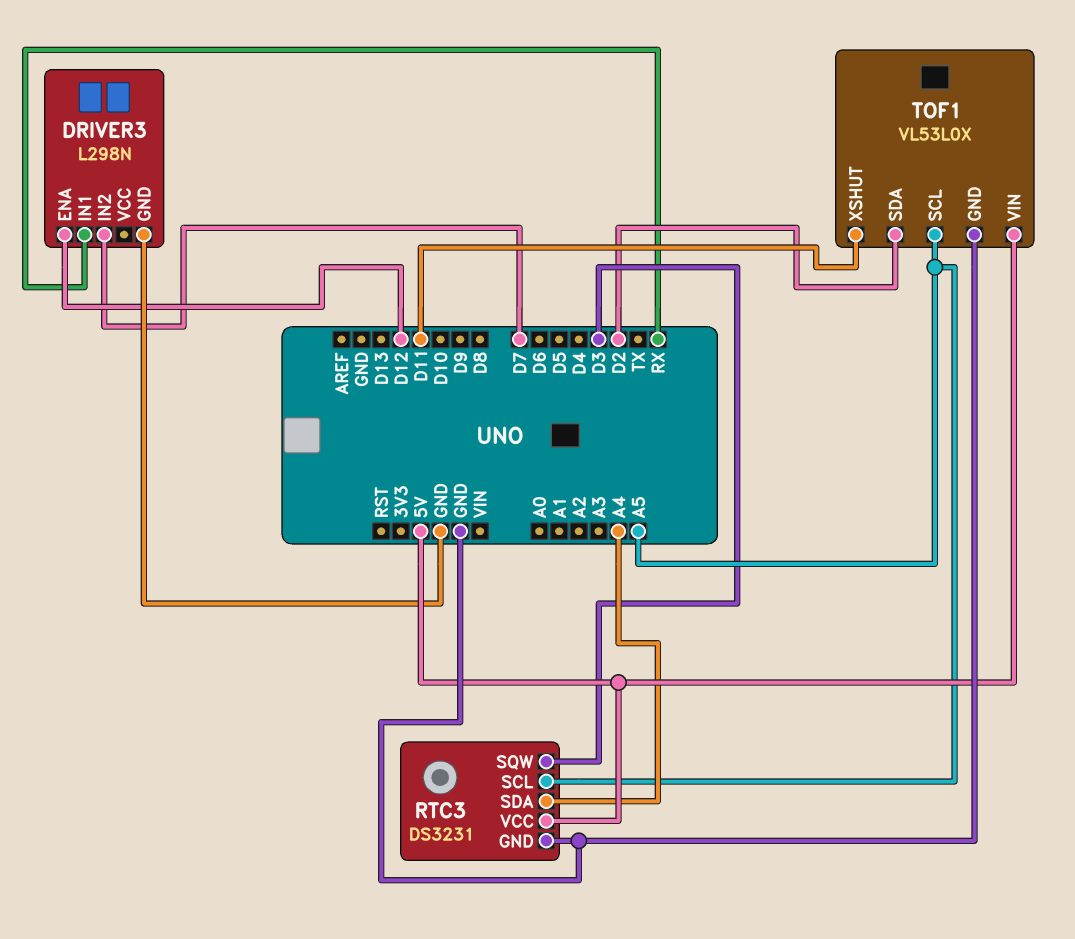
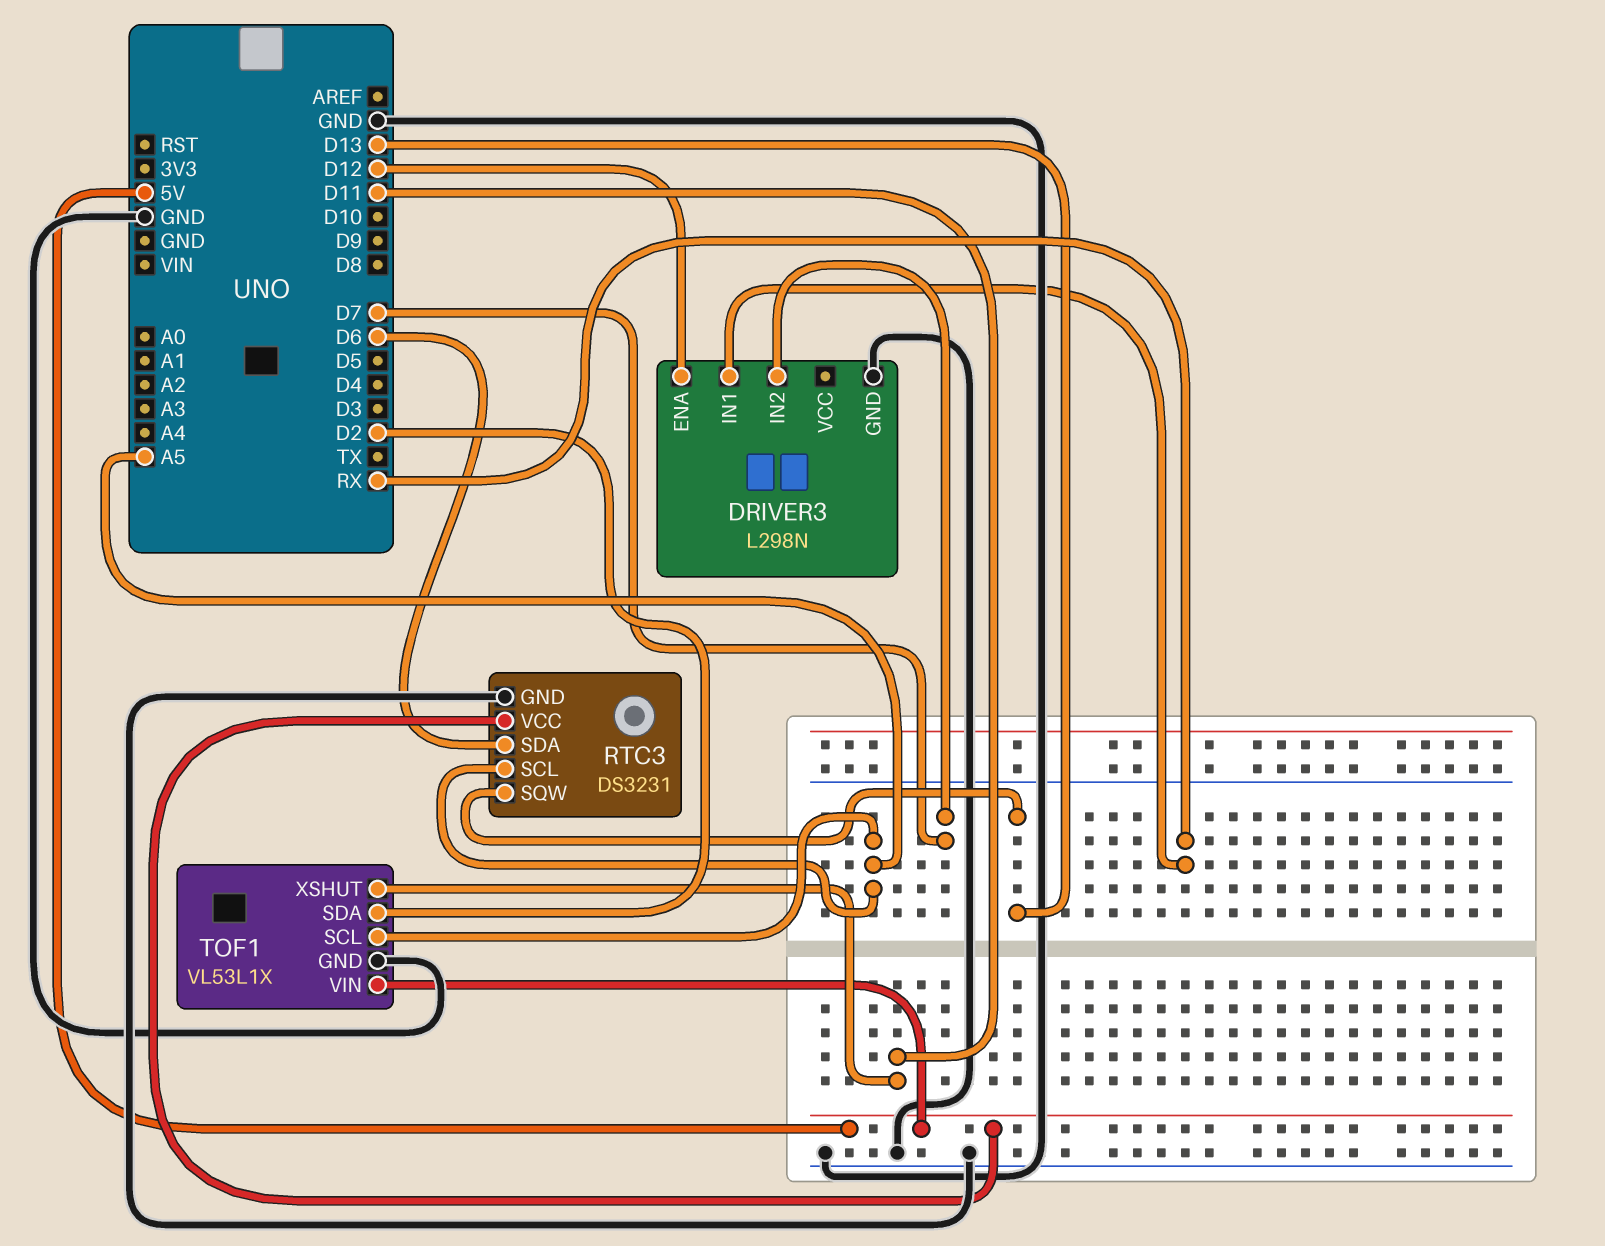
RTC3 pin SDA: A4 -> D6
RTC3 pin SQW: D3 -> D13
TOF1: VL53L0X -> VL53L1X

